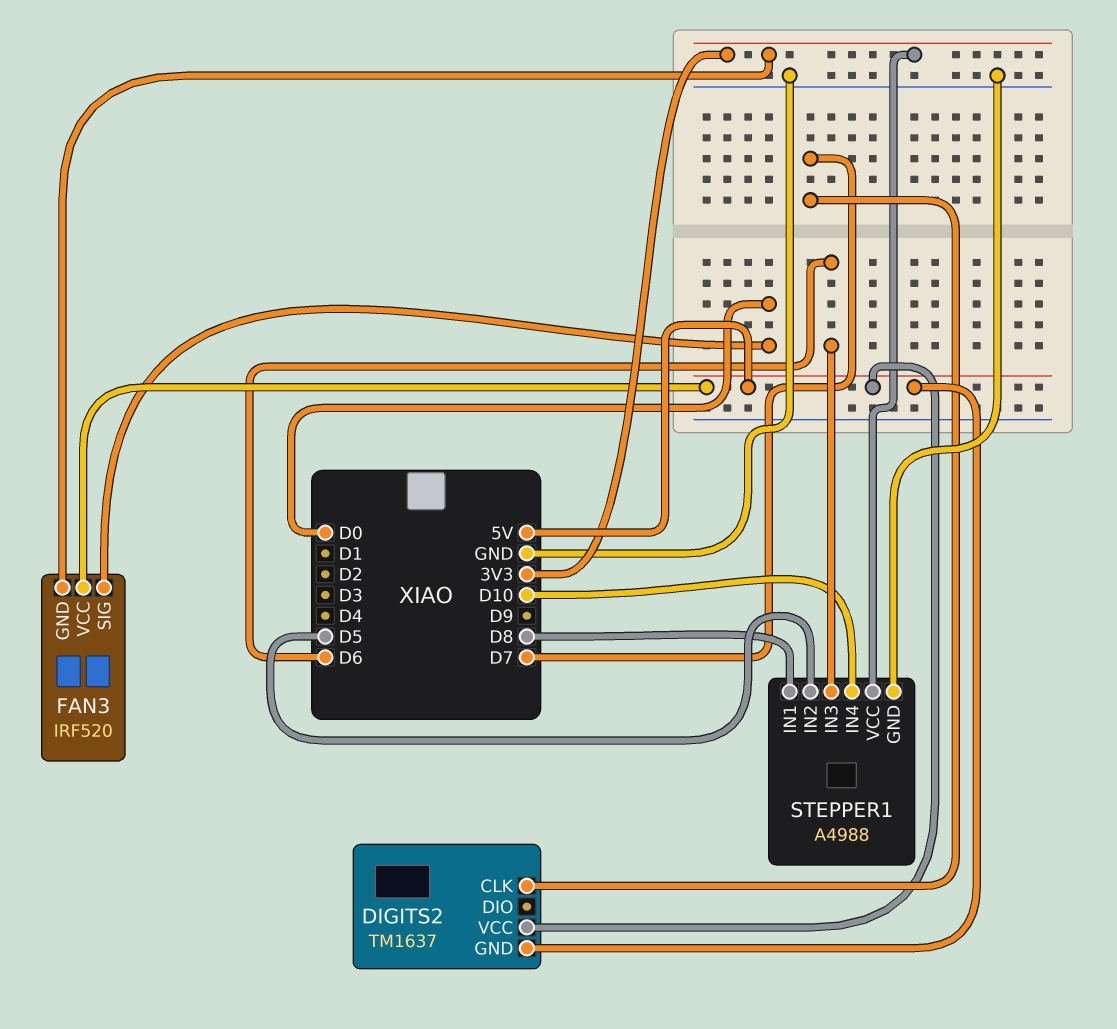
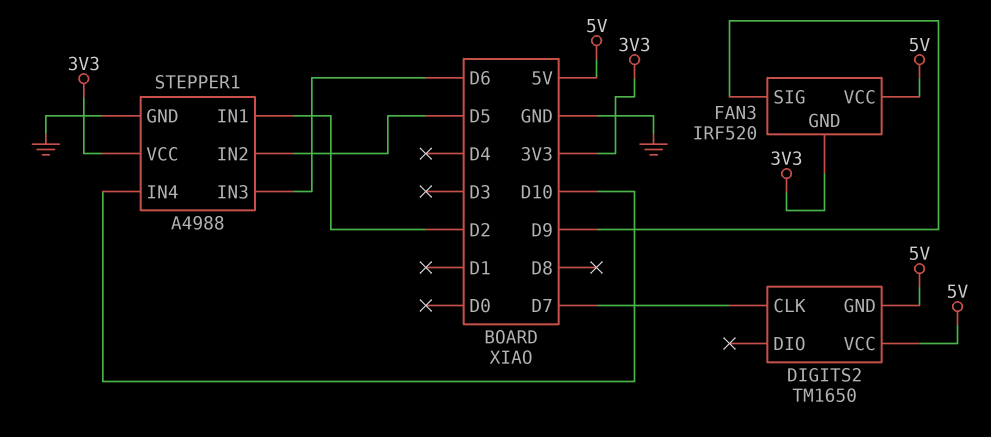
DIGITS2: TM1637 -> TM1650
FAN3 pin SIG: D0 -> D9
STEPPER1 pin IN1: D8 -> D2

